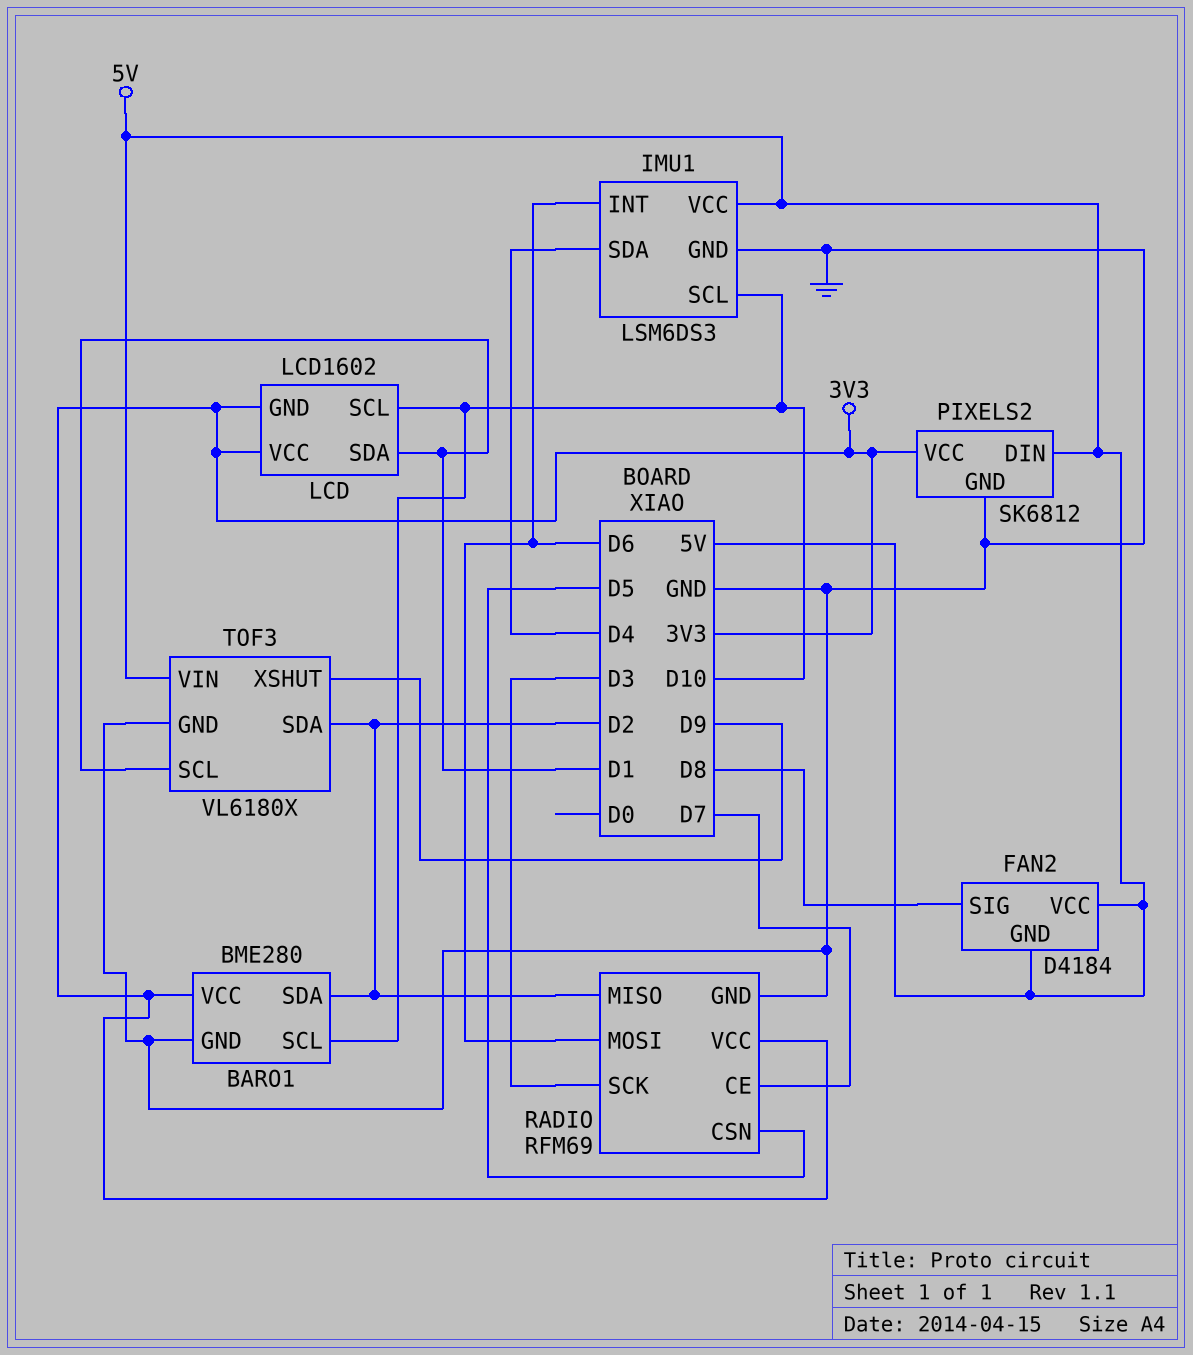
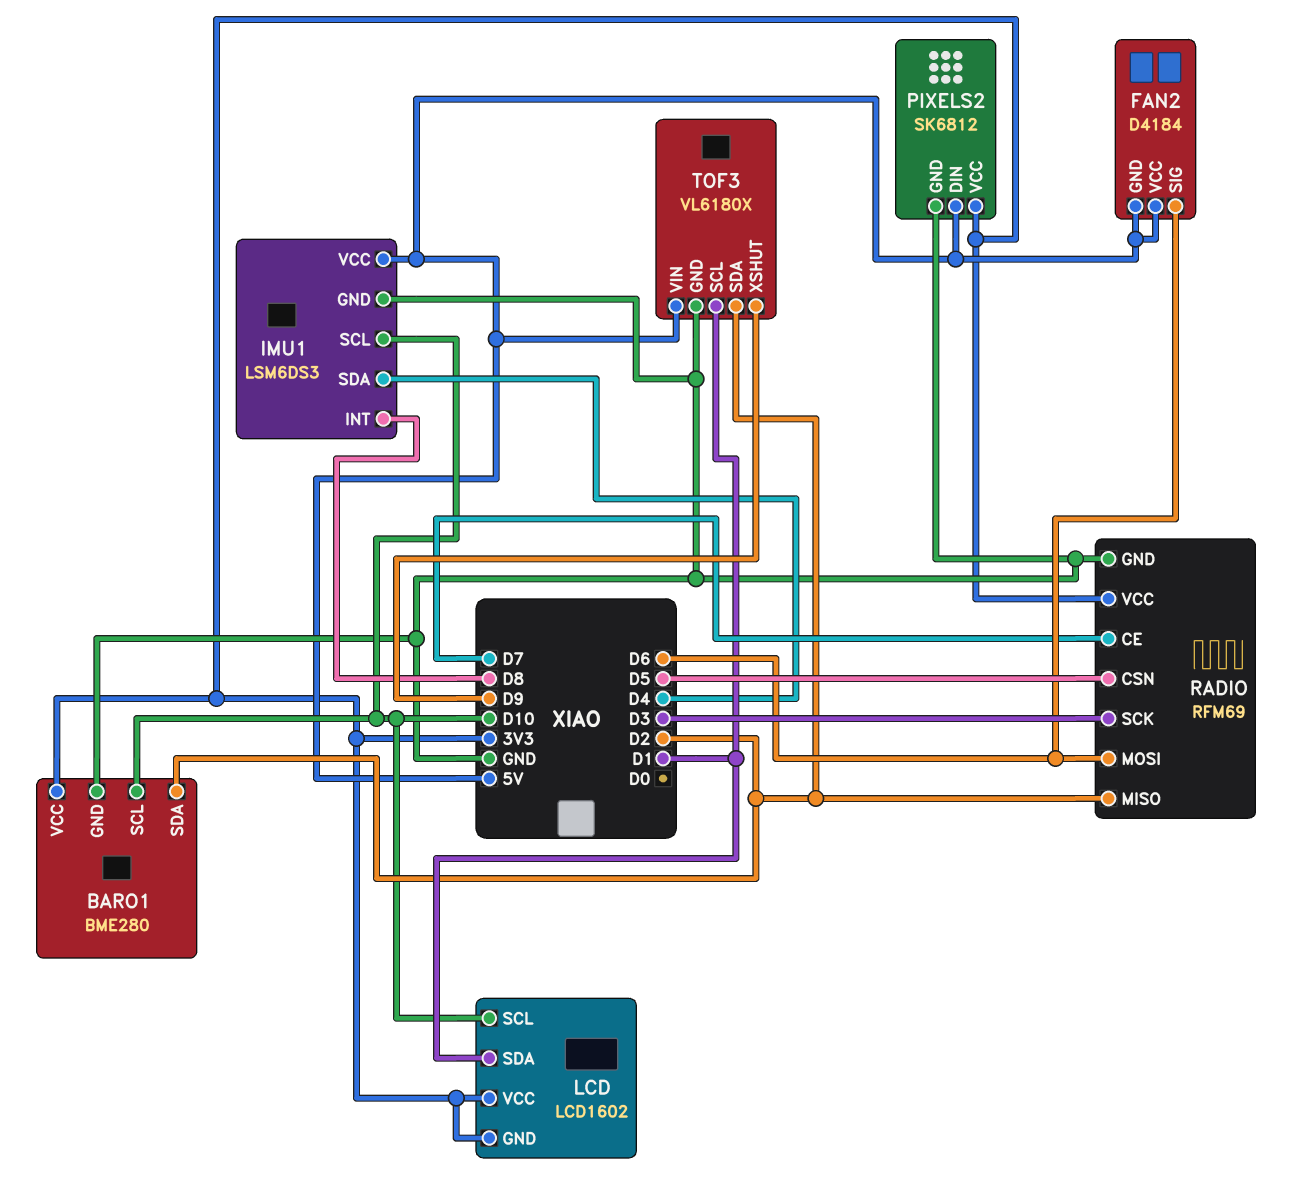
FAN2 pin SIG: D8 -> D6
IMU1 pin INT: D6 -> D8

